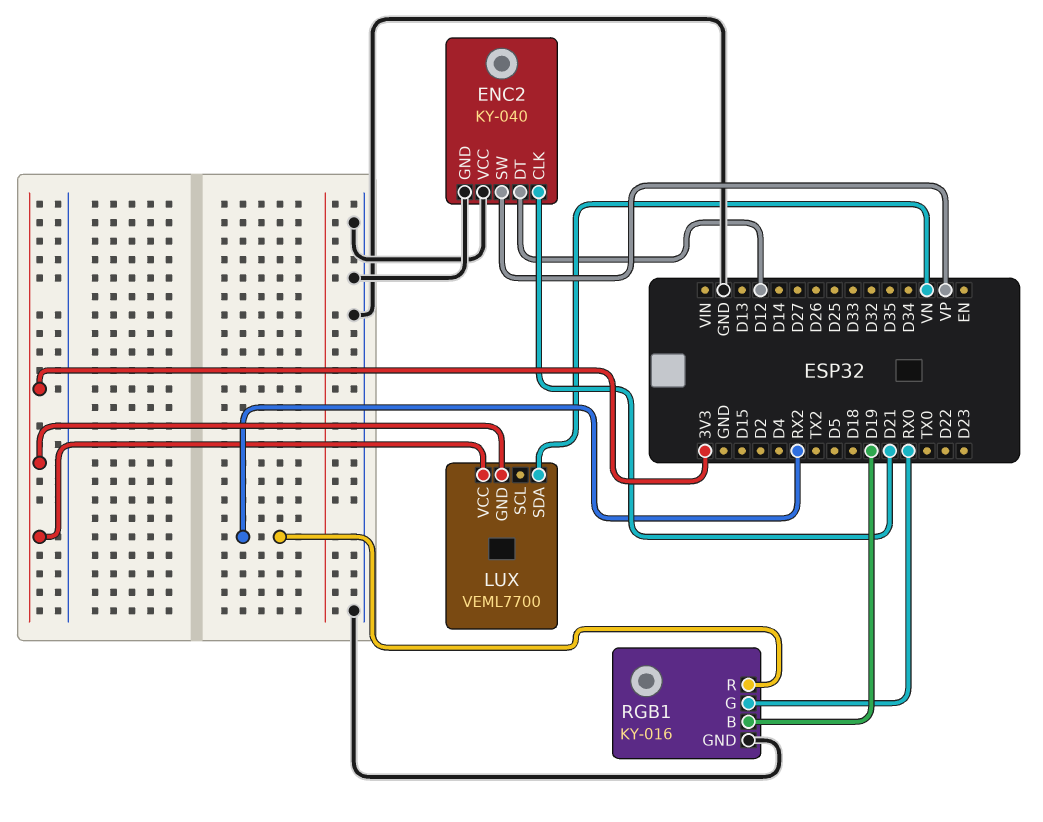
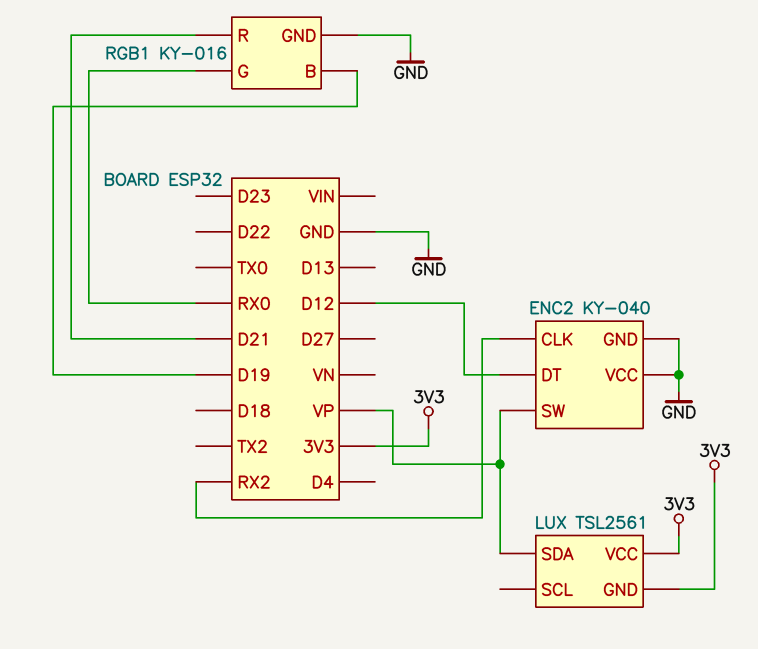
ENC2 pin CLK: D21 -> RX2
LUX: VEML7700 -> TSL2561
LUX pin SDA: VN -> VP
RGB1 pin R: RX2 -> D21

